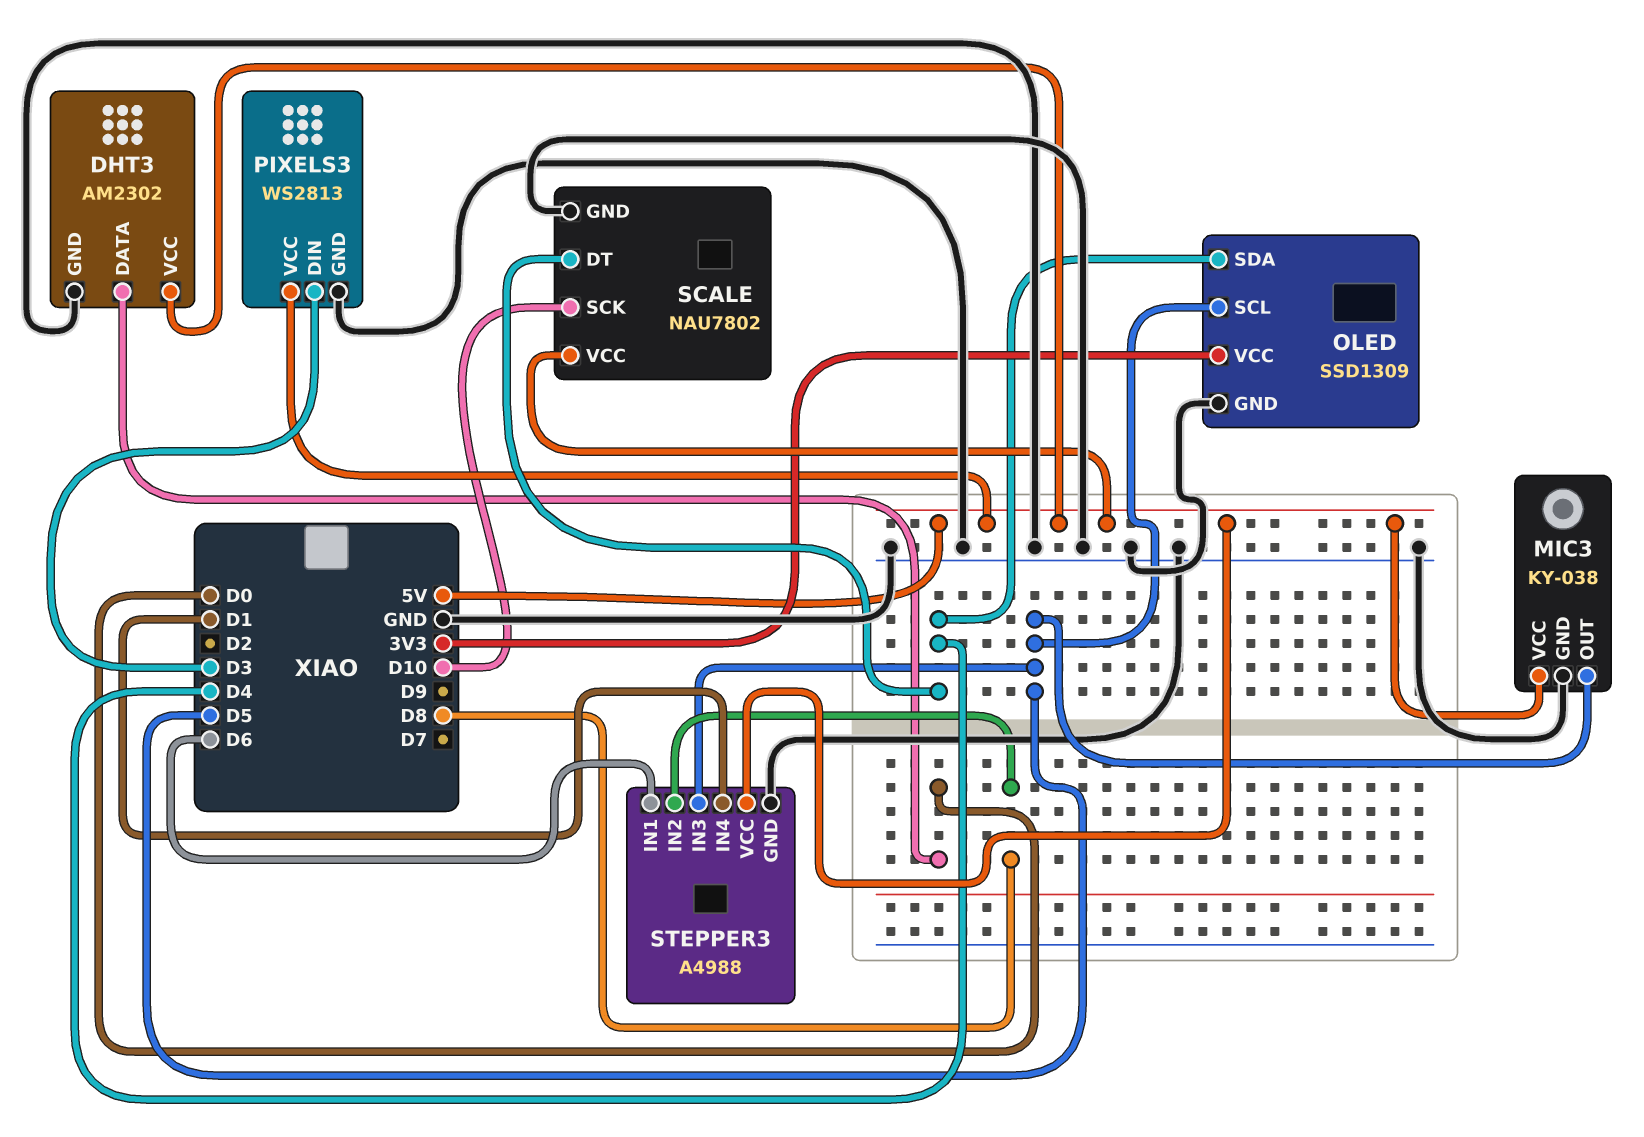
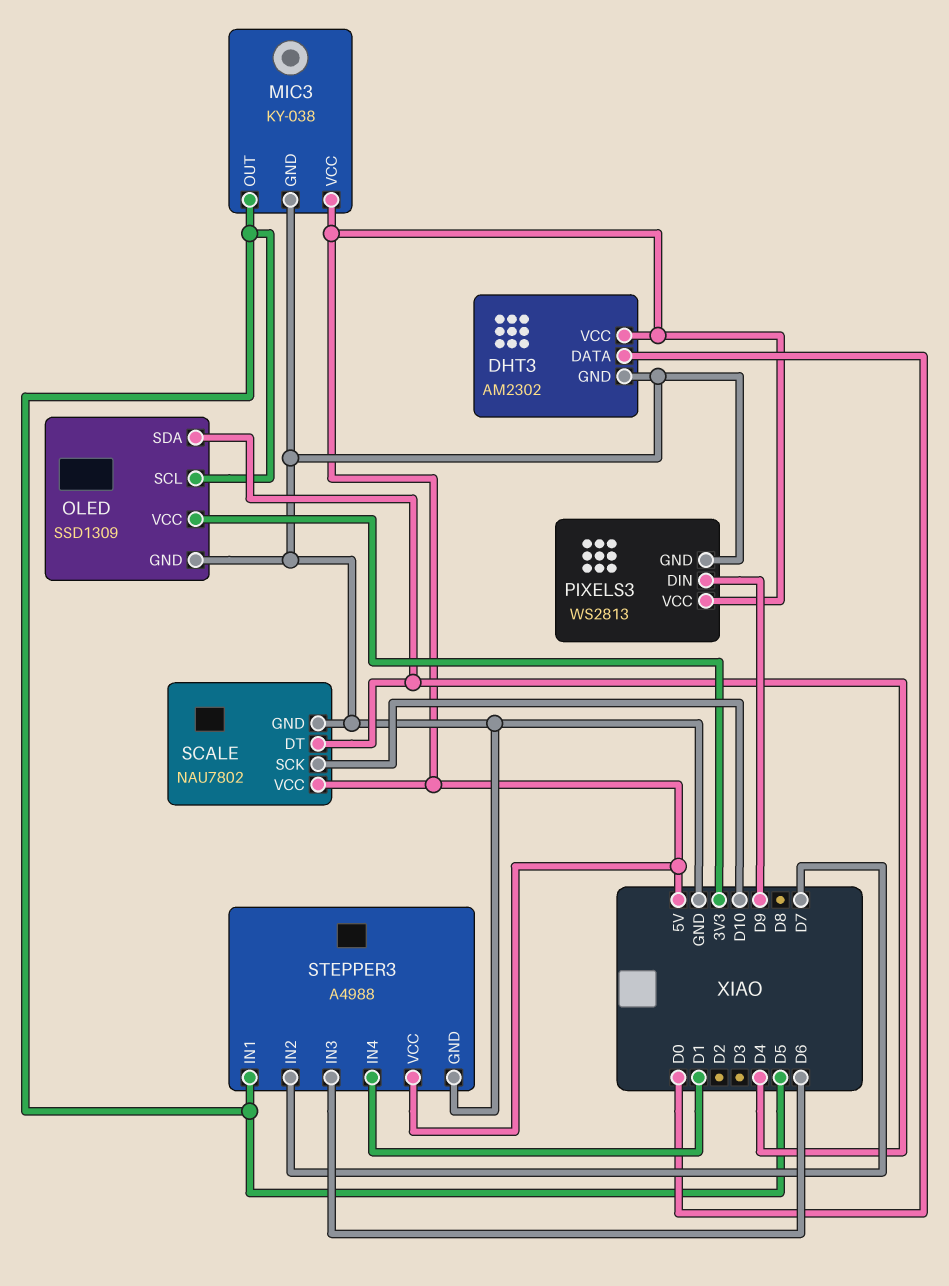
PIXELS3 pin DIN: D3 -> D9
STEPPER3 pin IN1: D6 -> D5
STEPPER3 pin IN2: D8 -> D7
STEPPER3 pin IN3: D5 -> D6

